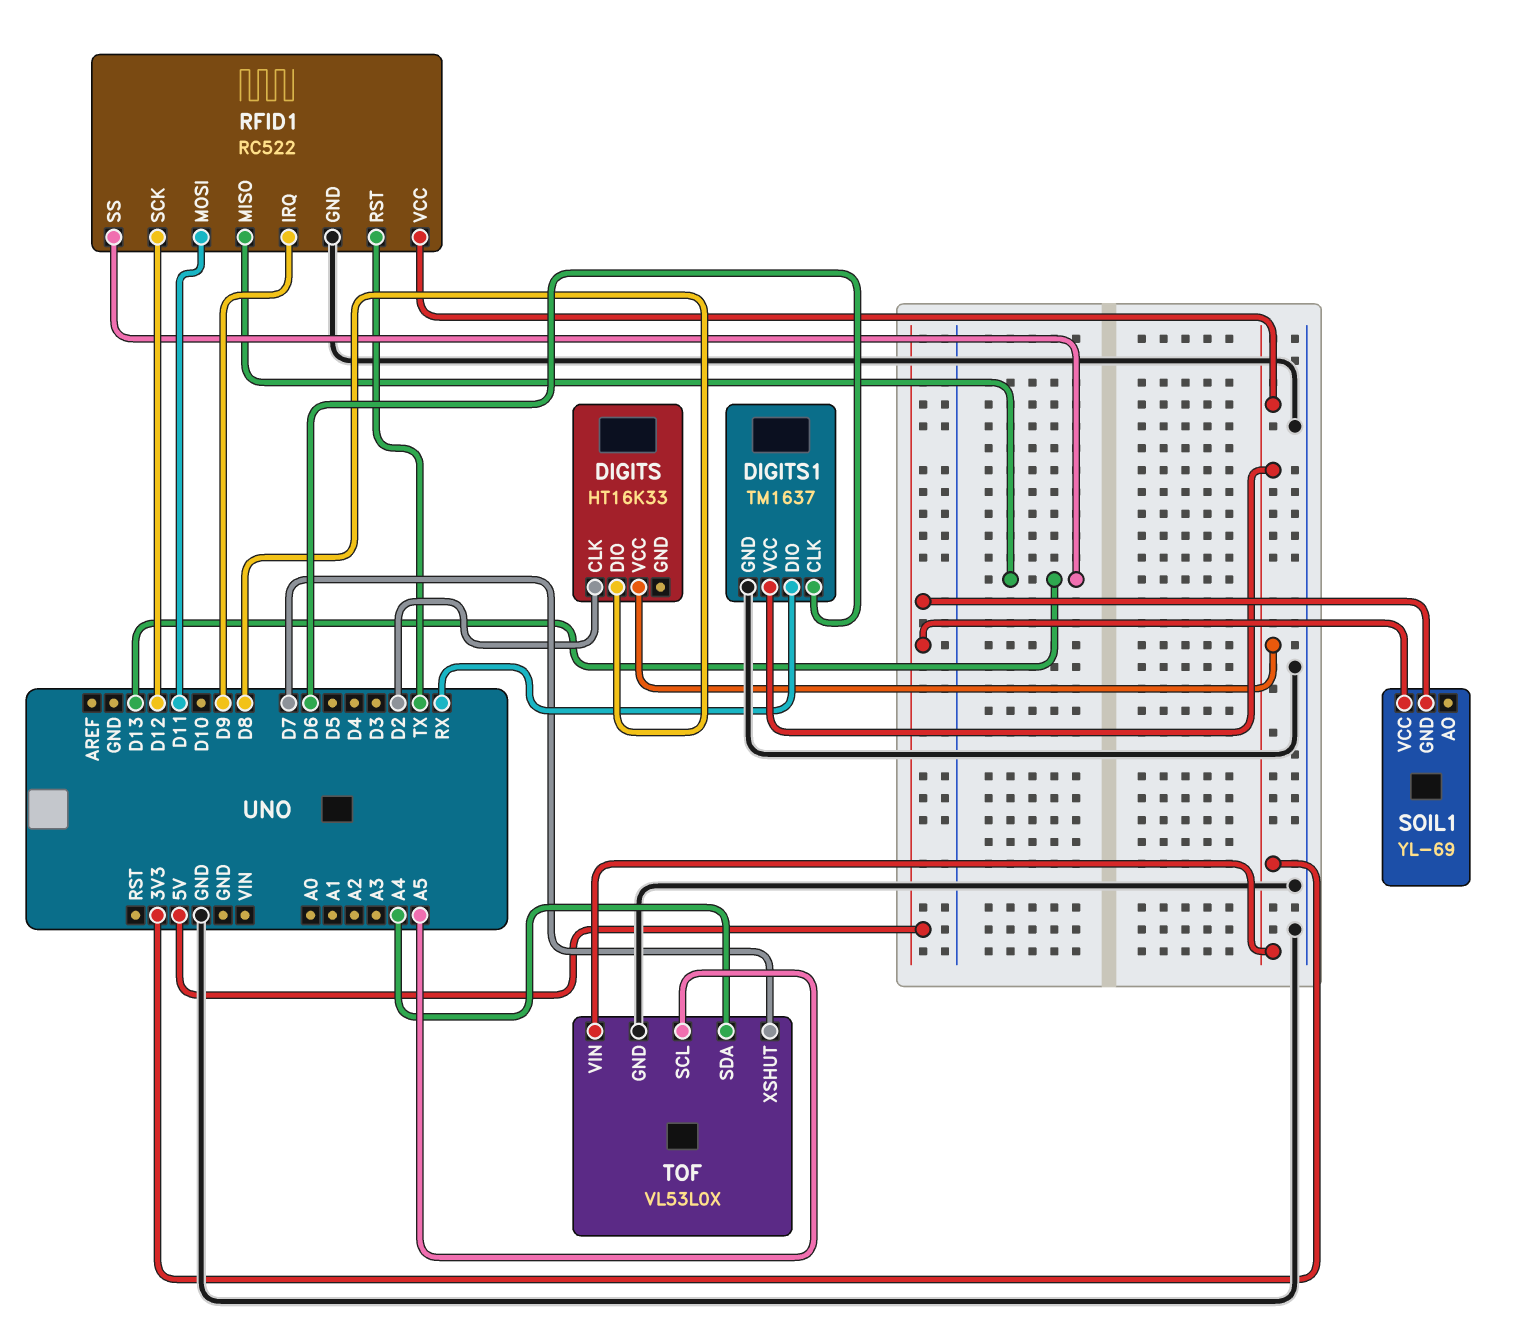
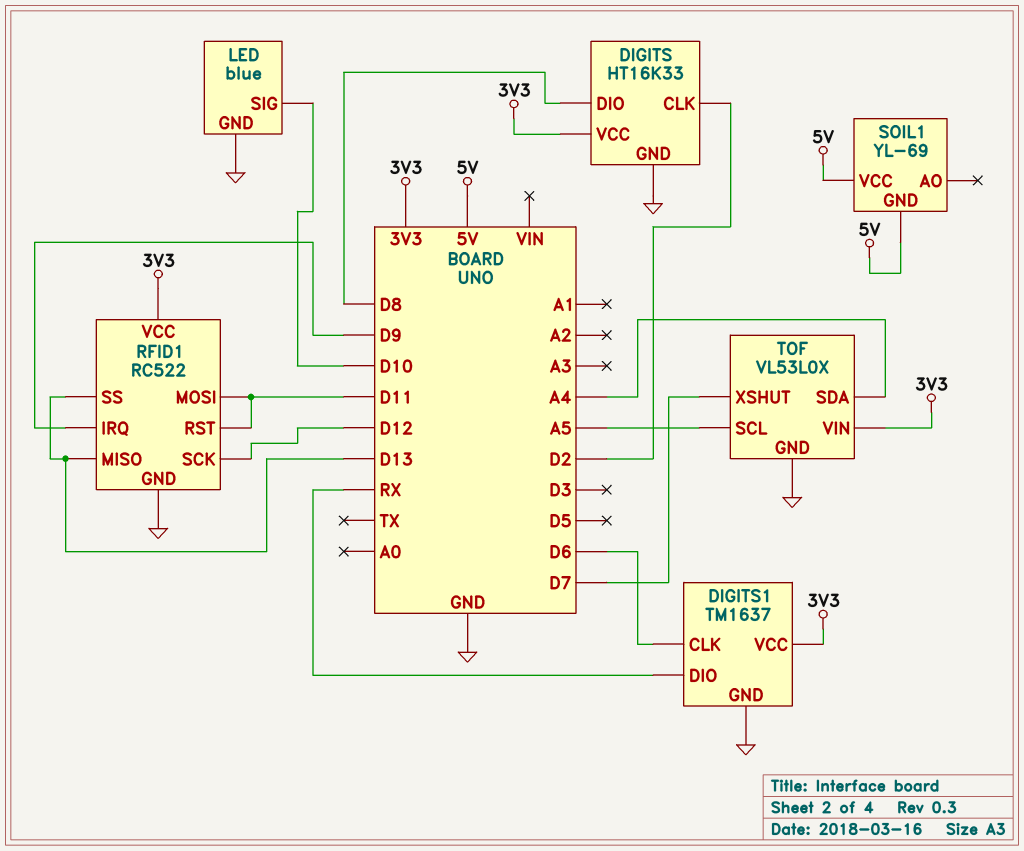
DIGITS pin GND: none -> GND
LED: none -> blue
LED pin GND: none -> GND
LED pin SIG: none -> D10
RFID1 pin RST: TX -> D11

